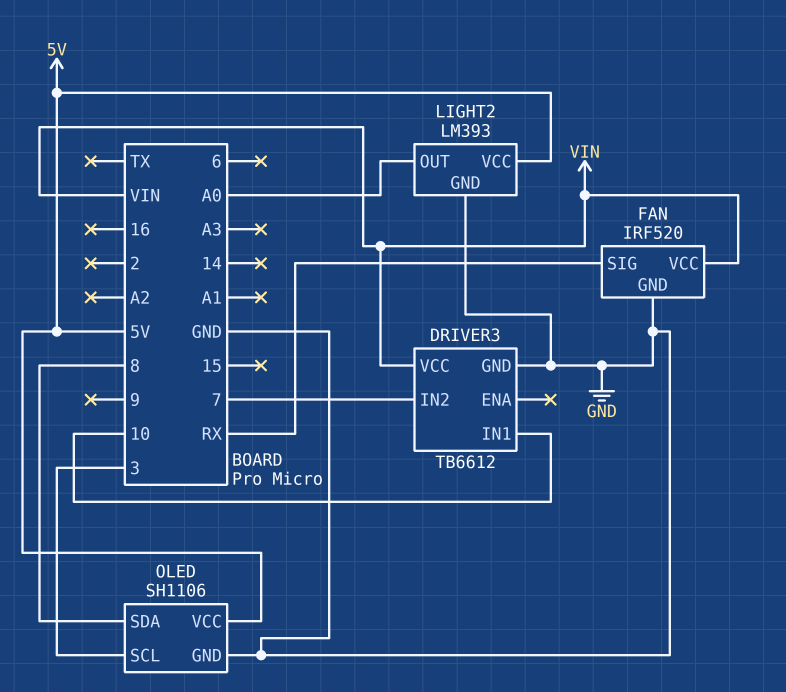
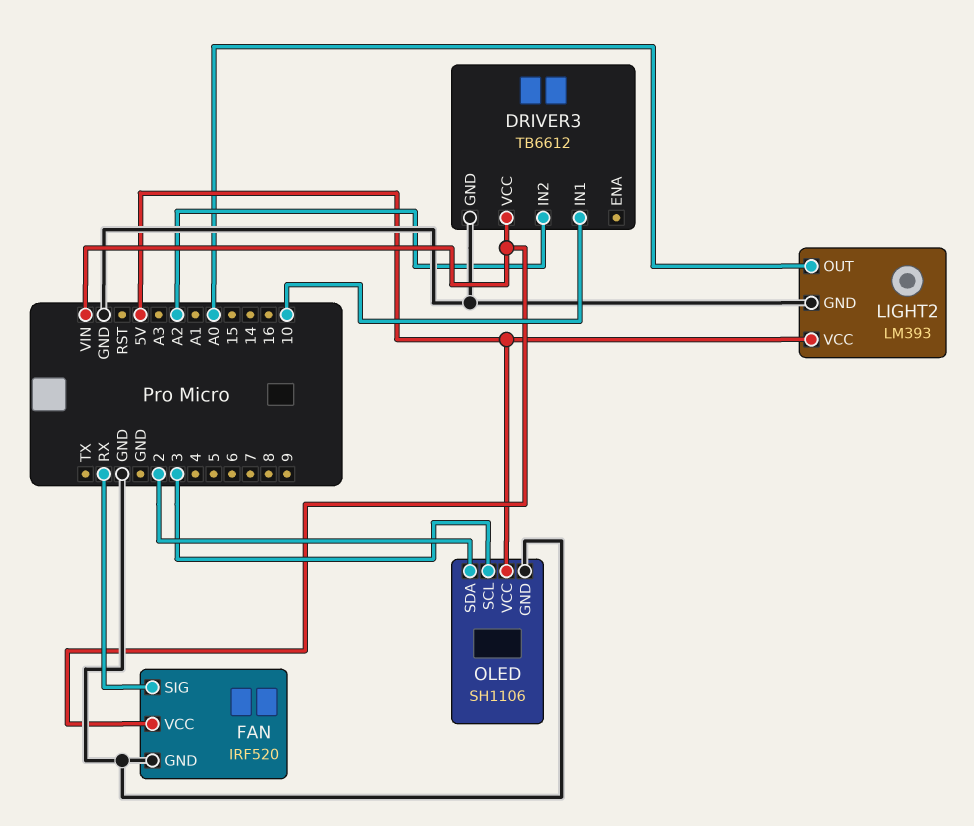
DRIVER3 pin IN2: 7 -> A2
OLED pin SDA: 8 -> 2

